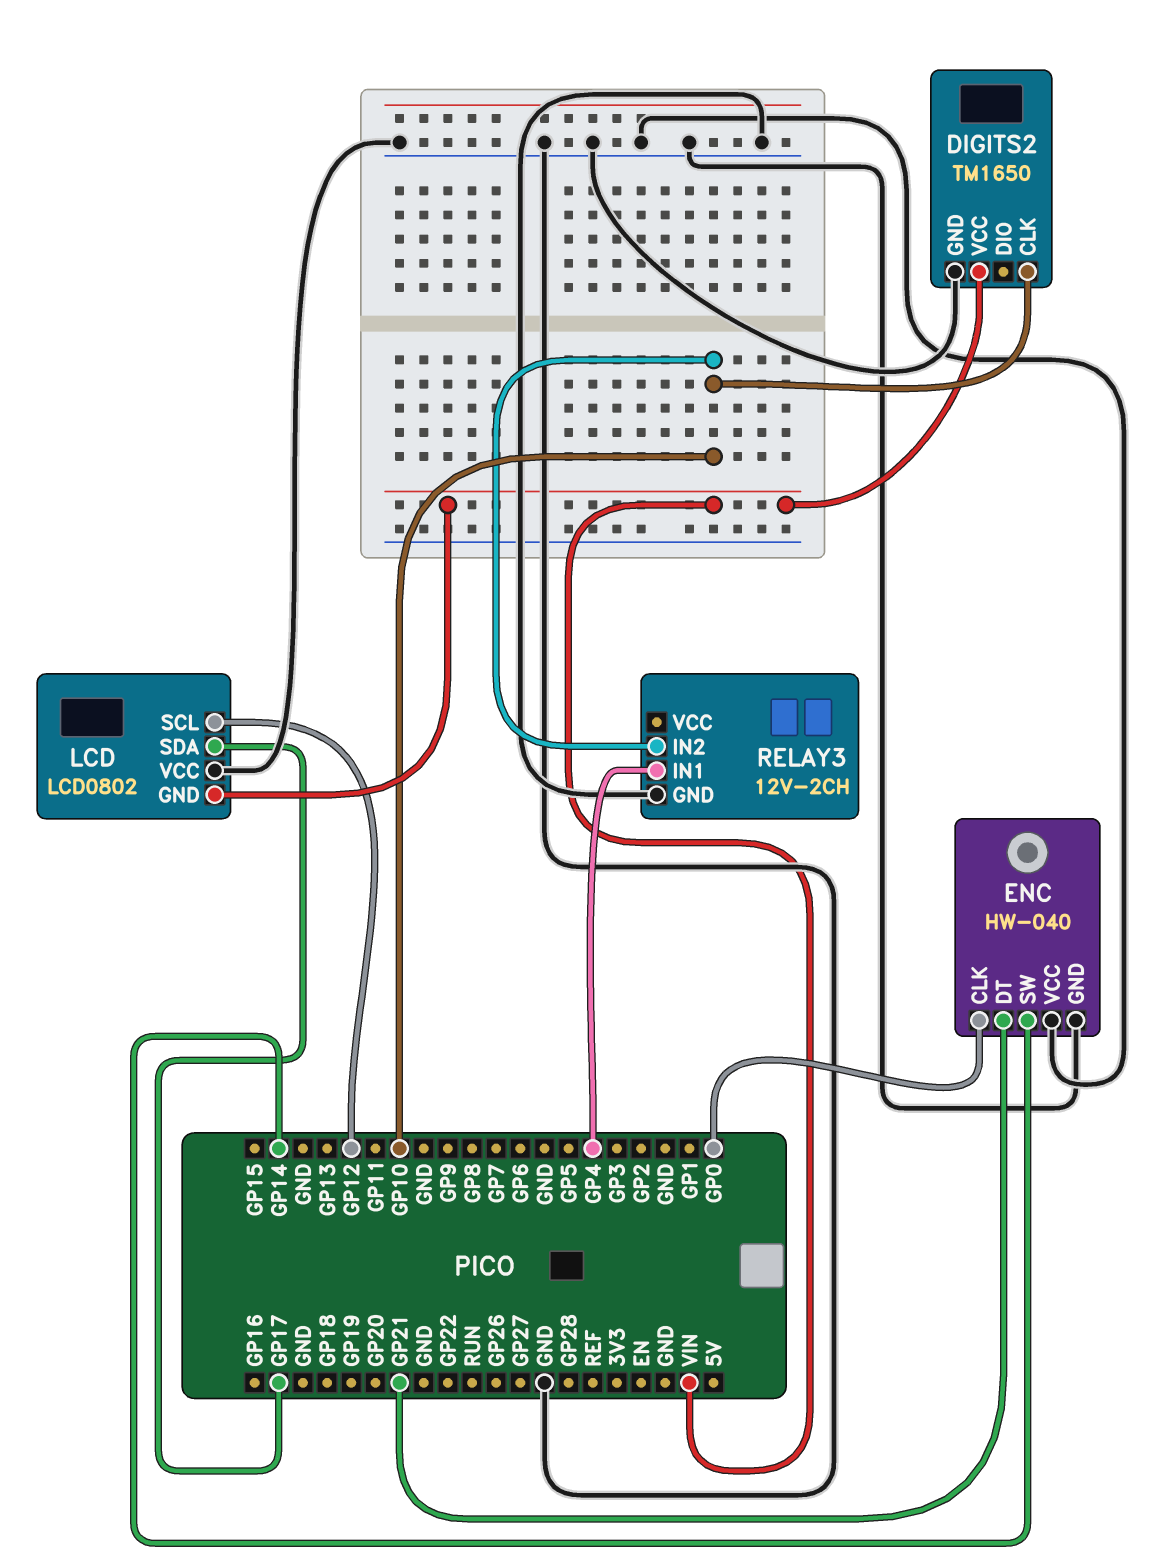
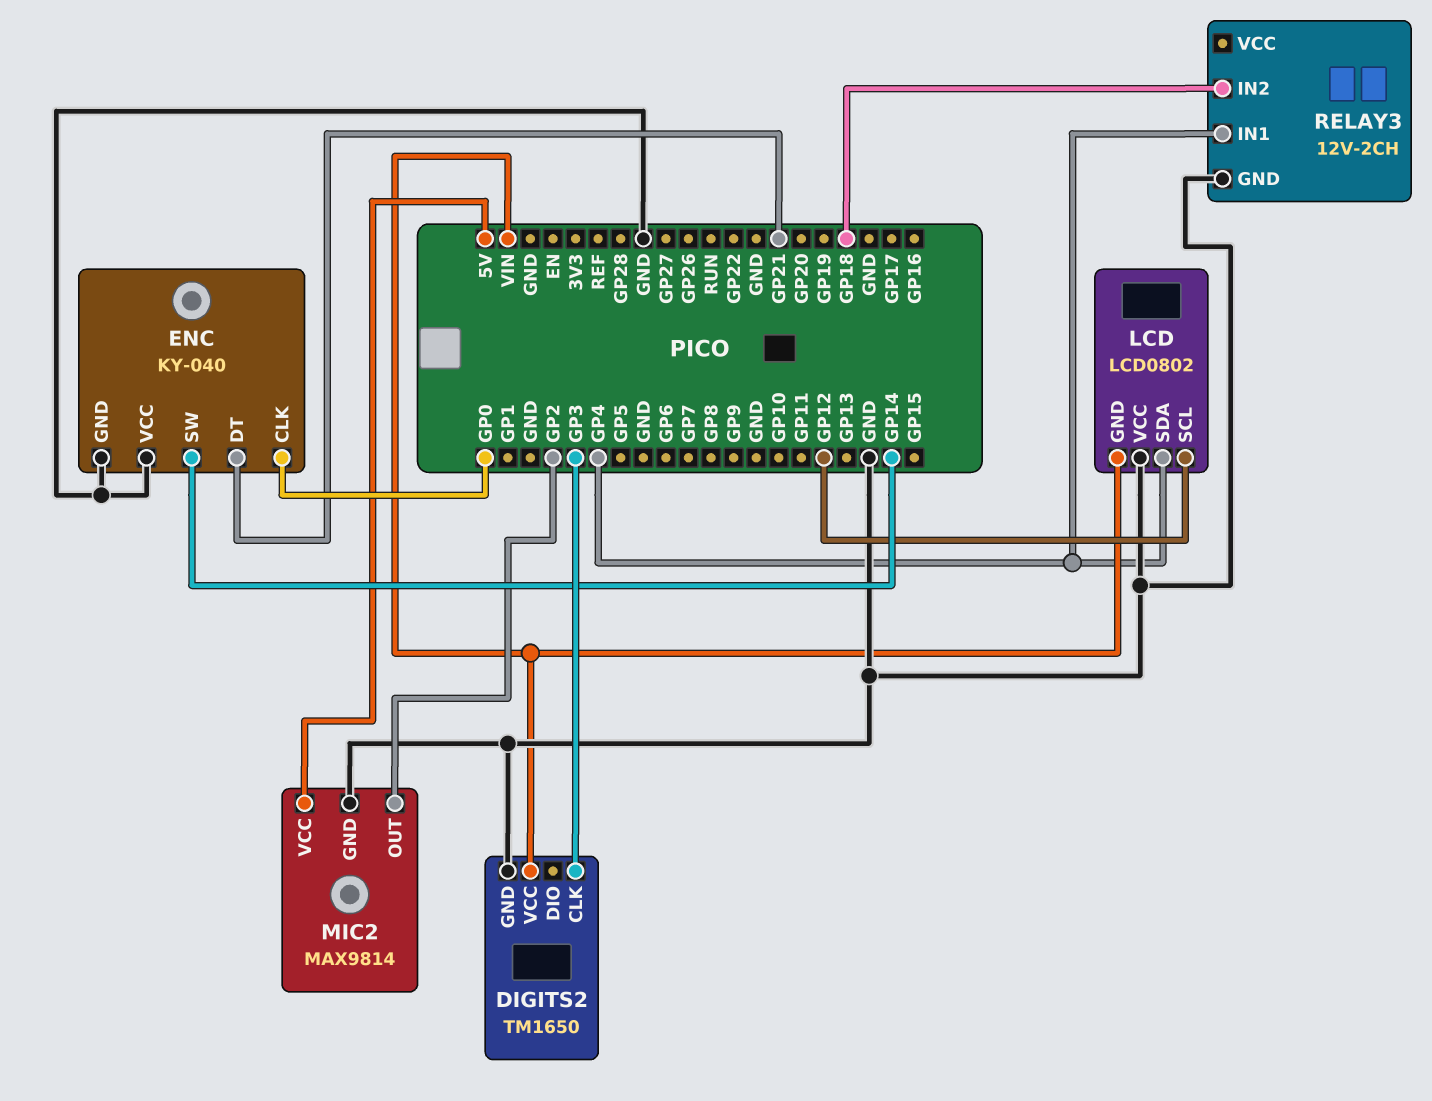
DIGITS2 pin CLK: GP10 -> GP3
ENC: HW-040 -> KY-040
LCD pin SDA: GP17 -> GP4
MIC2: none -> MAX9814
MIC2 pin GND: none -> GND
MIC2 pin OUT: none -> GP2
MIC2 pin VCC: none -> 5V
RELAY3 pin IN2: GP10 -> GP18

